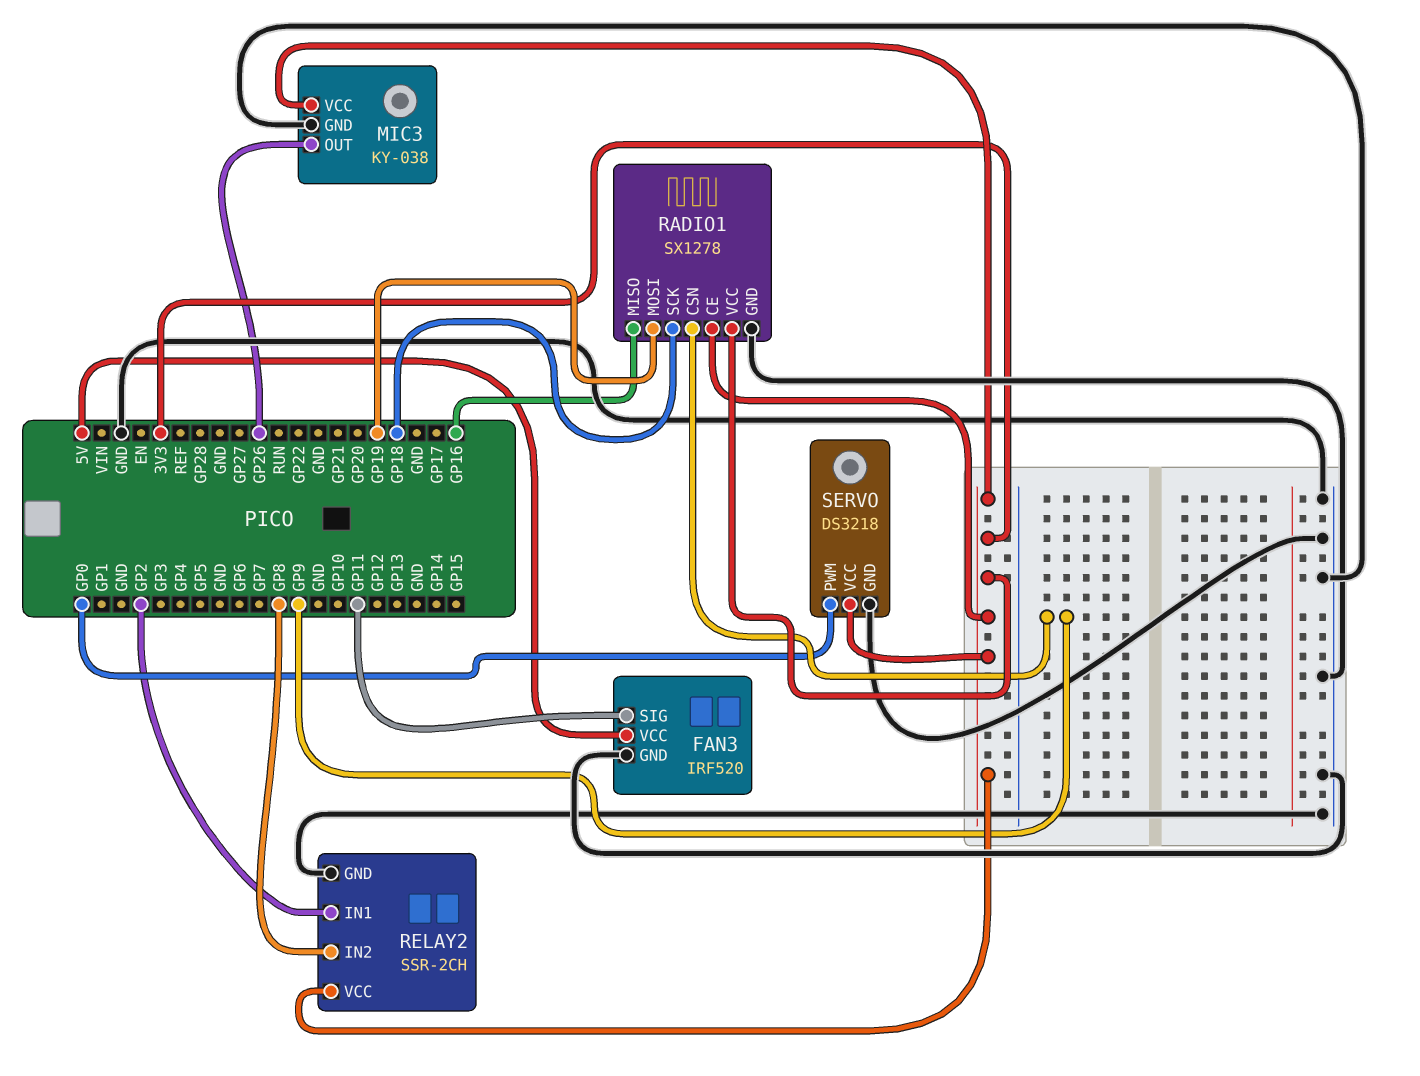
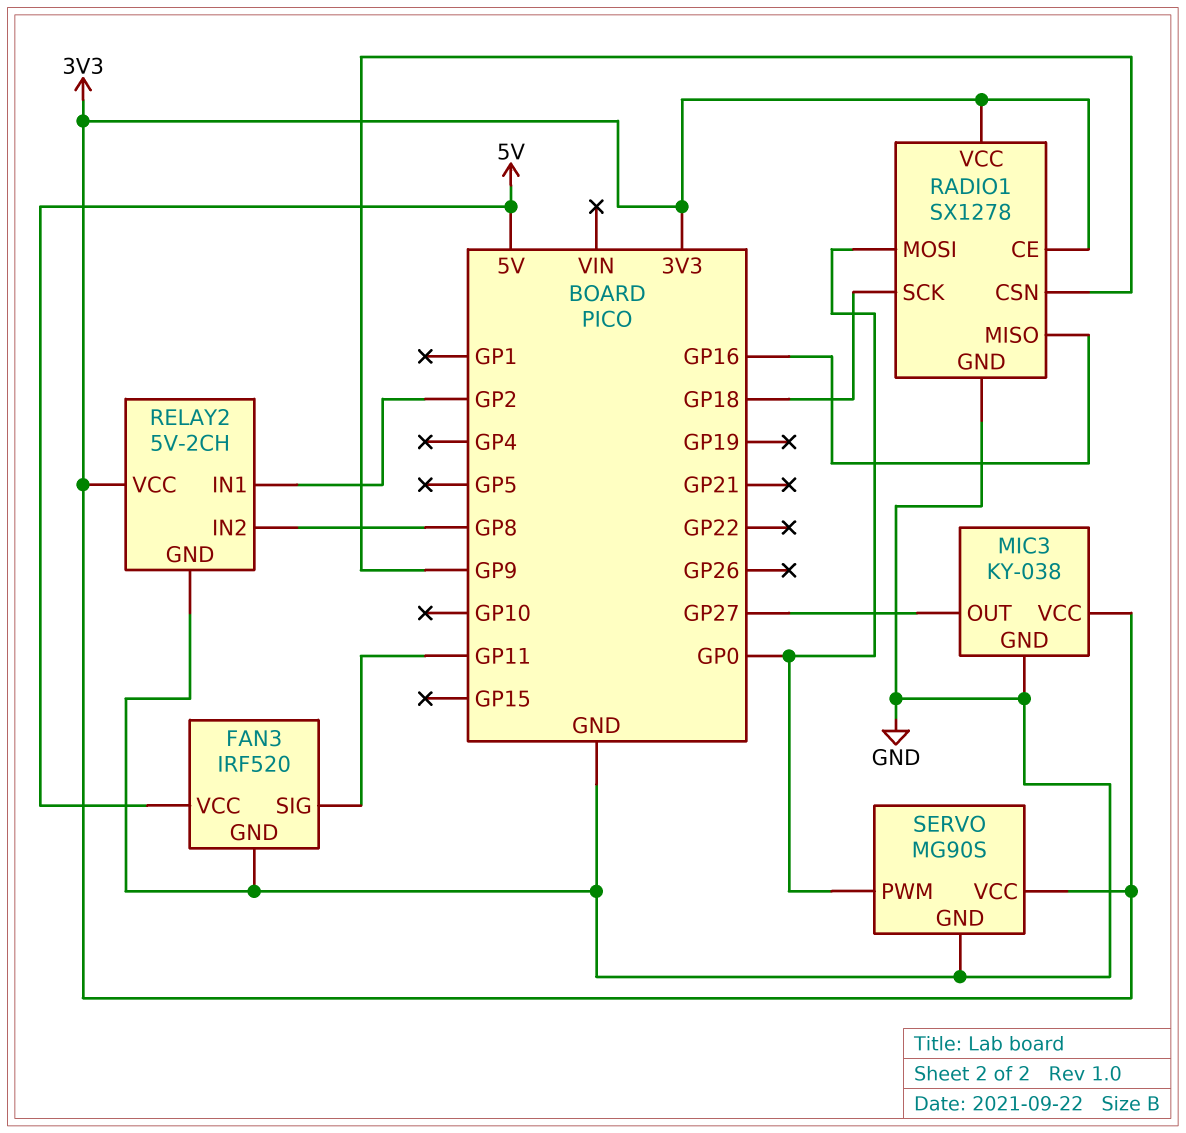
MIC3 pin OUT: GP26 -> GP27
RADIO1 pin MOSI: GP19 -> GP0
RELAY2: SSR-2CH -> 5V-2CH
SERVO: DS3218 -> MG90S

